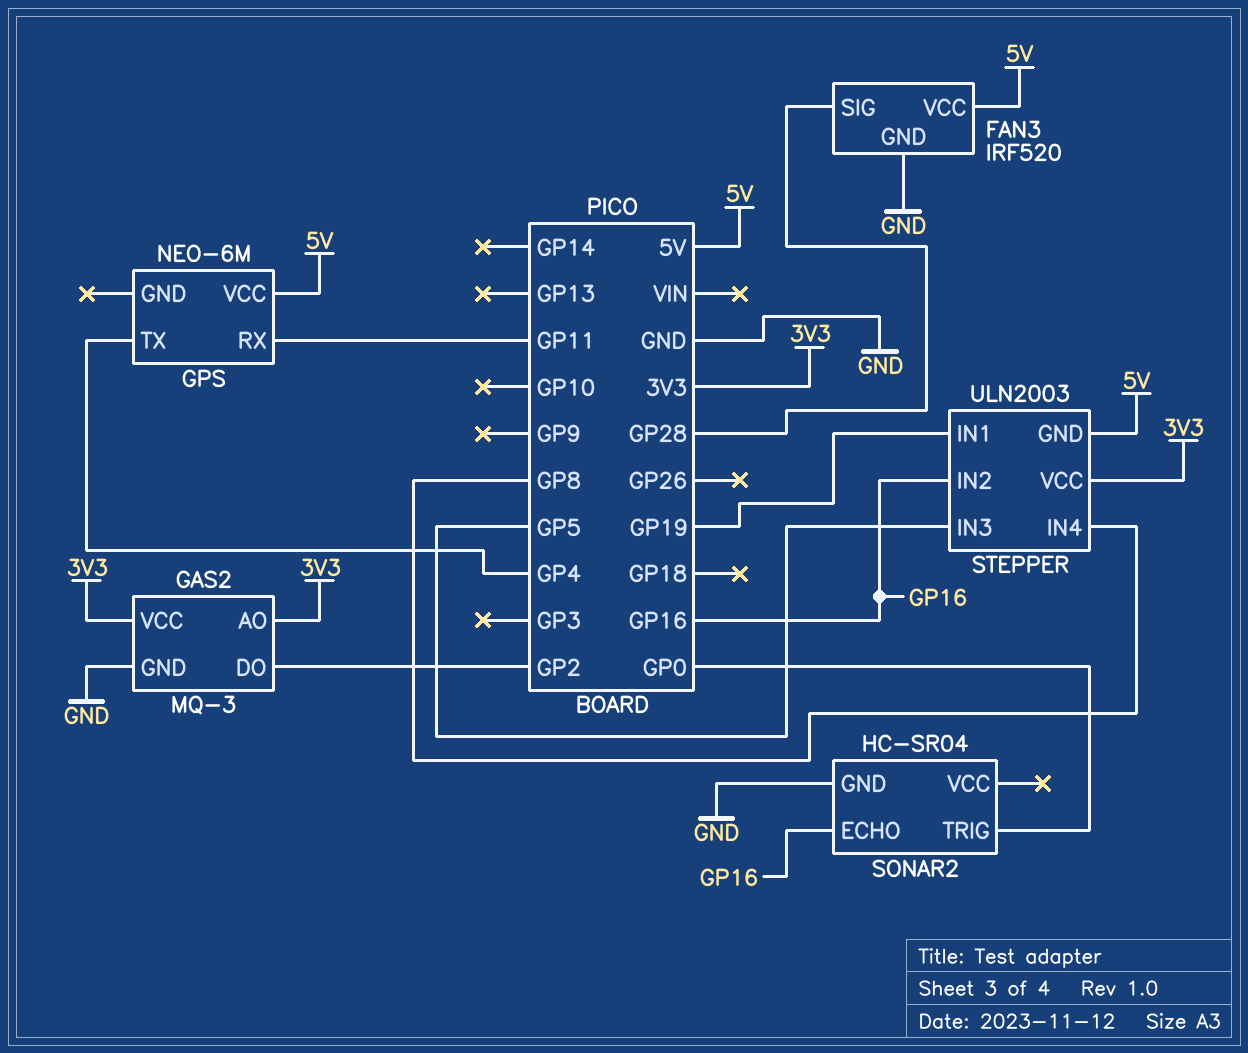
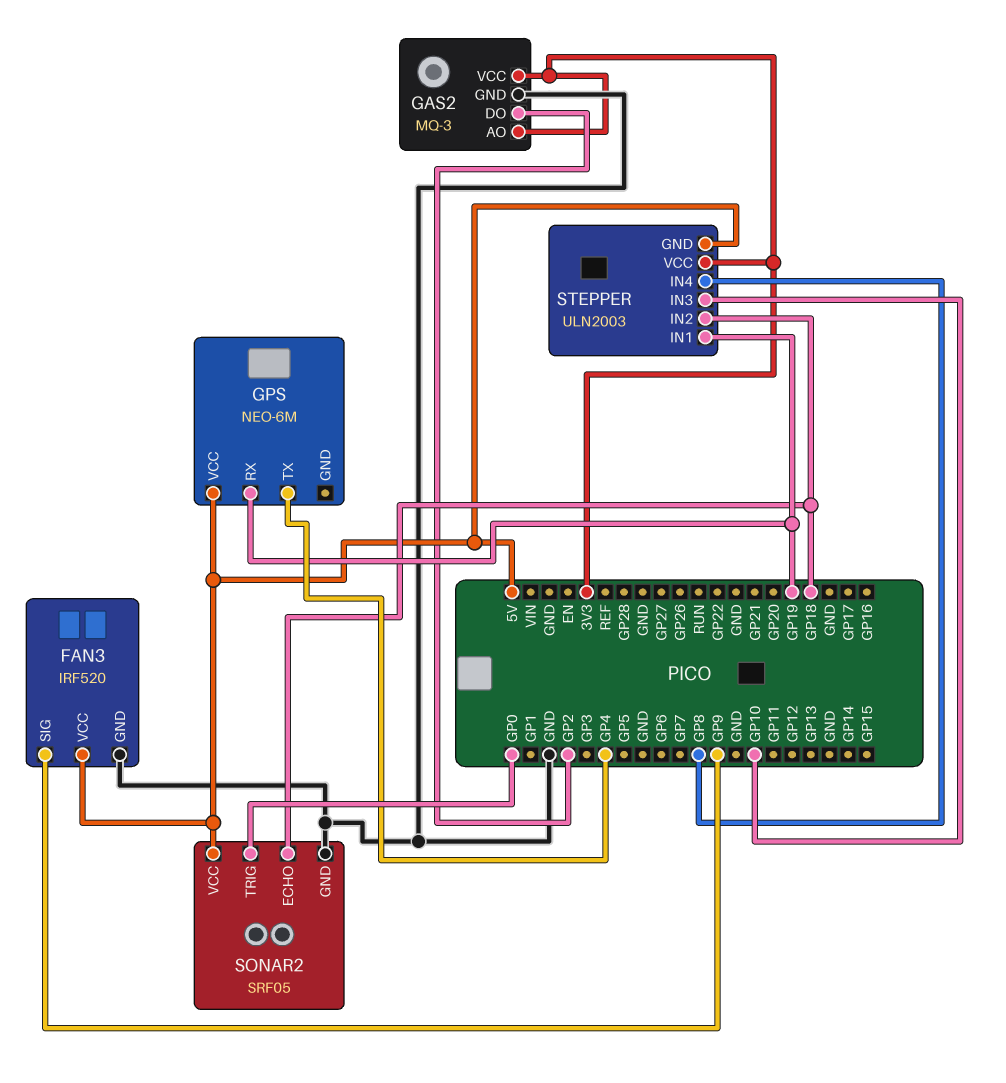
FAN3 pin SIG: GP28 -> GP9
GPS pin RX: GP11 -> GP19
SONAR2: HC-SR04 -> SRF05
SONAR2 pin ECHO: GP16 -> GP18
SONAR2 pin VCC: none -> 5V
STEPPER pin IN2: GP16 -> GP18
STEPPER pin IN3: GP5 -> GP10

